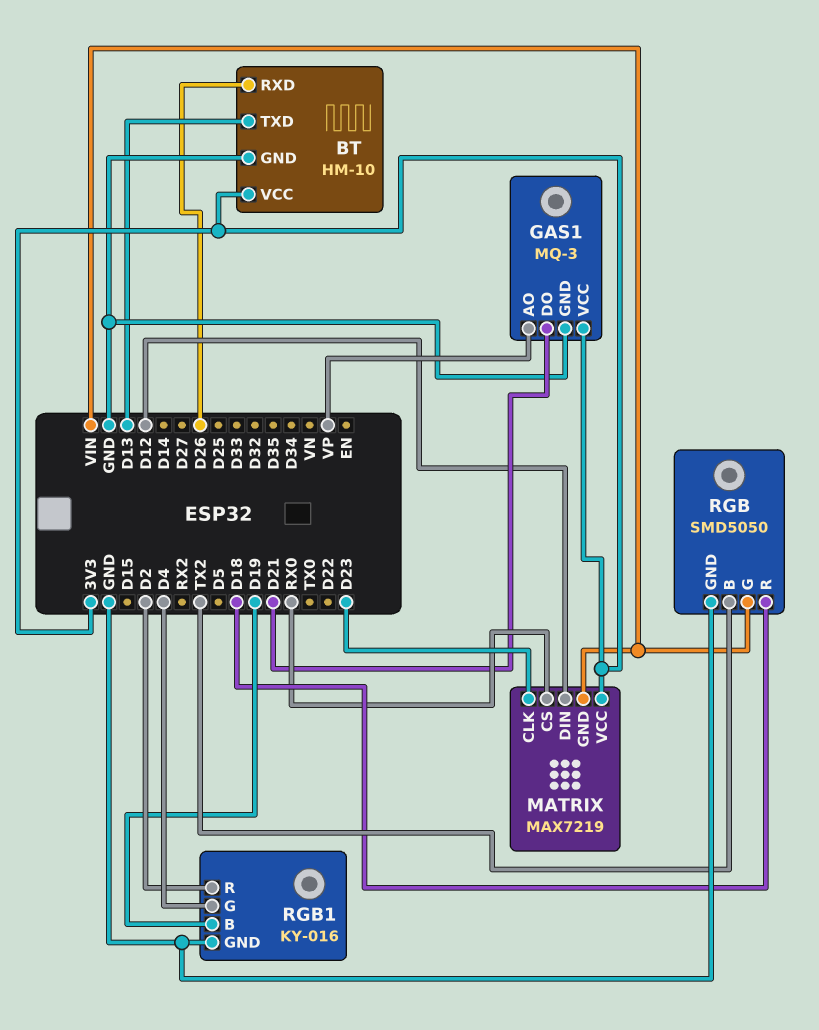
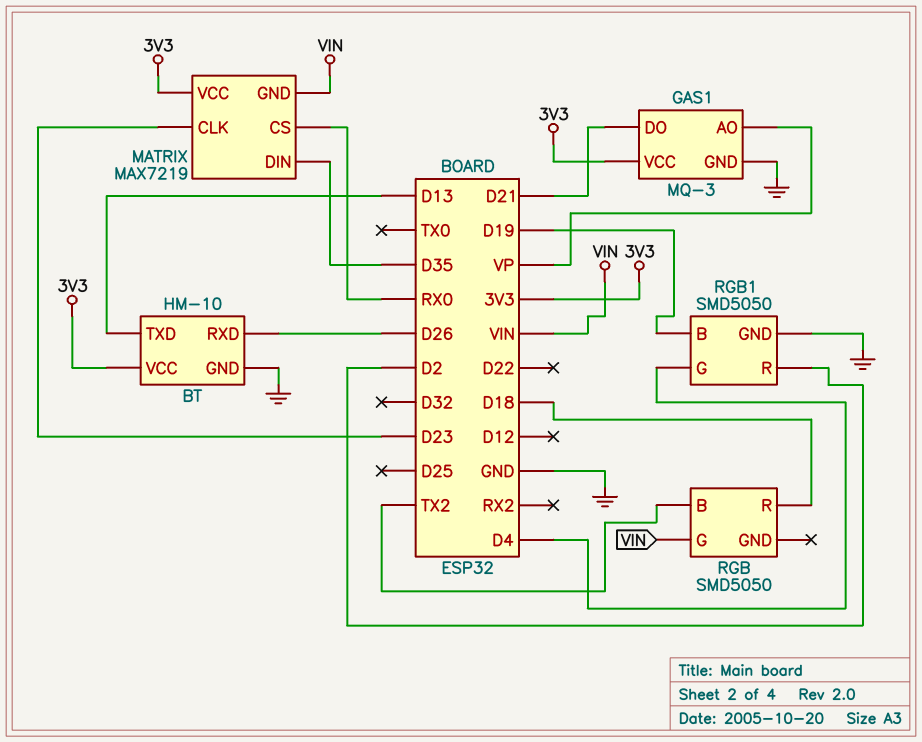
MATRIX pin DIN: D12 -> D35
RGB pin GND: GND -> none
RGB1: KY-016 -> SMD5050

